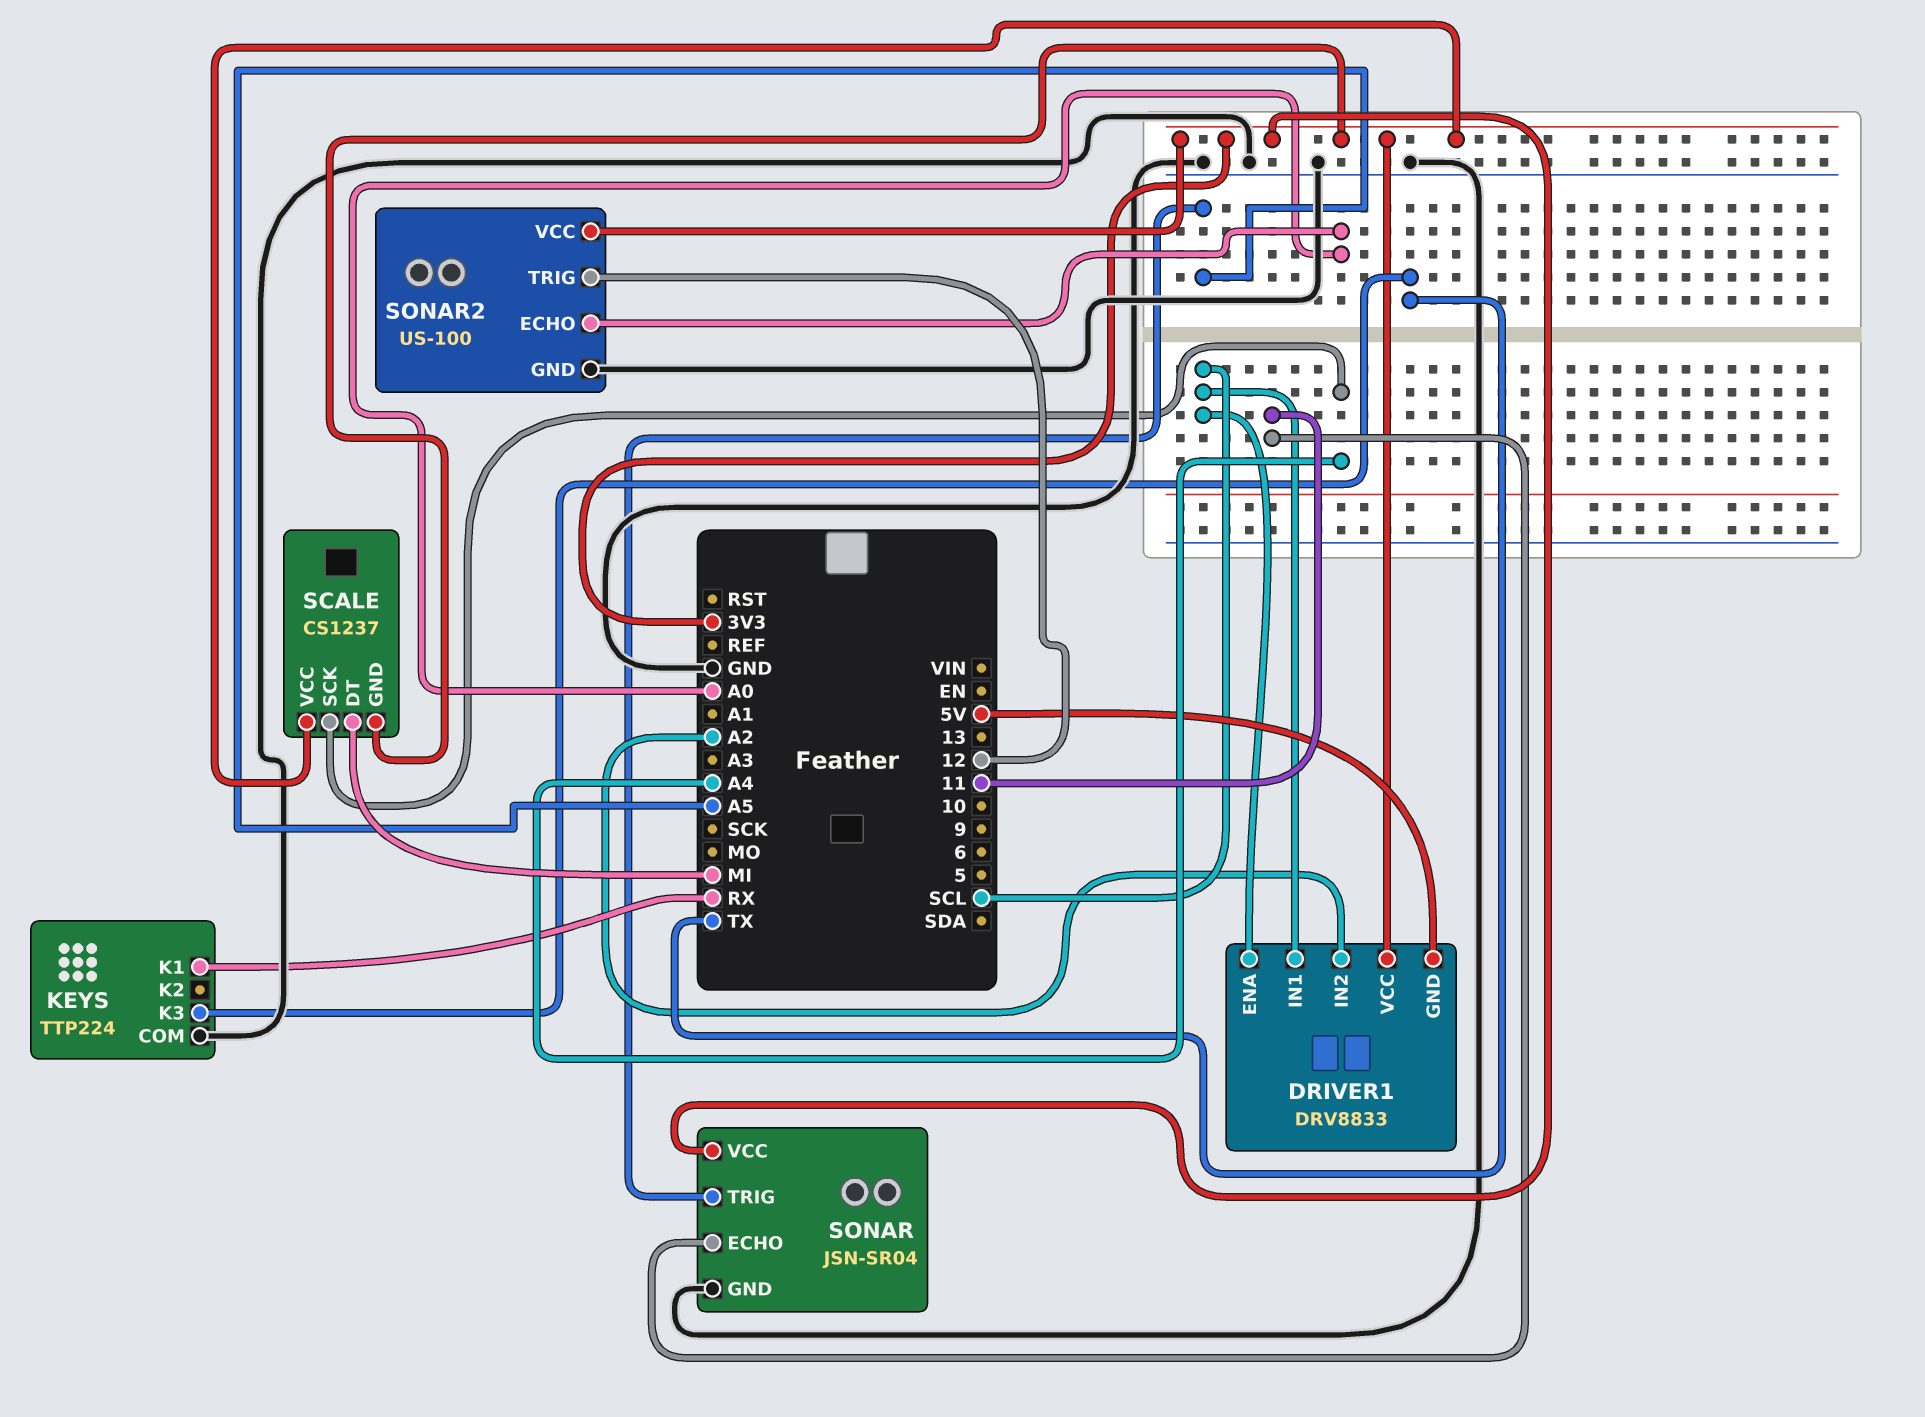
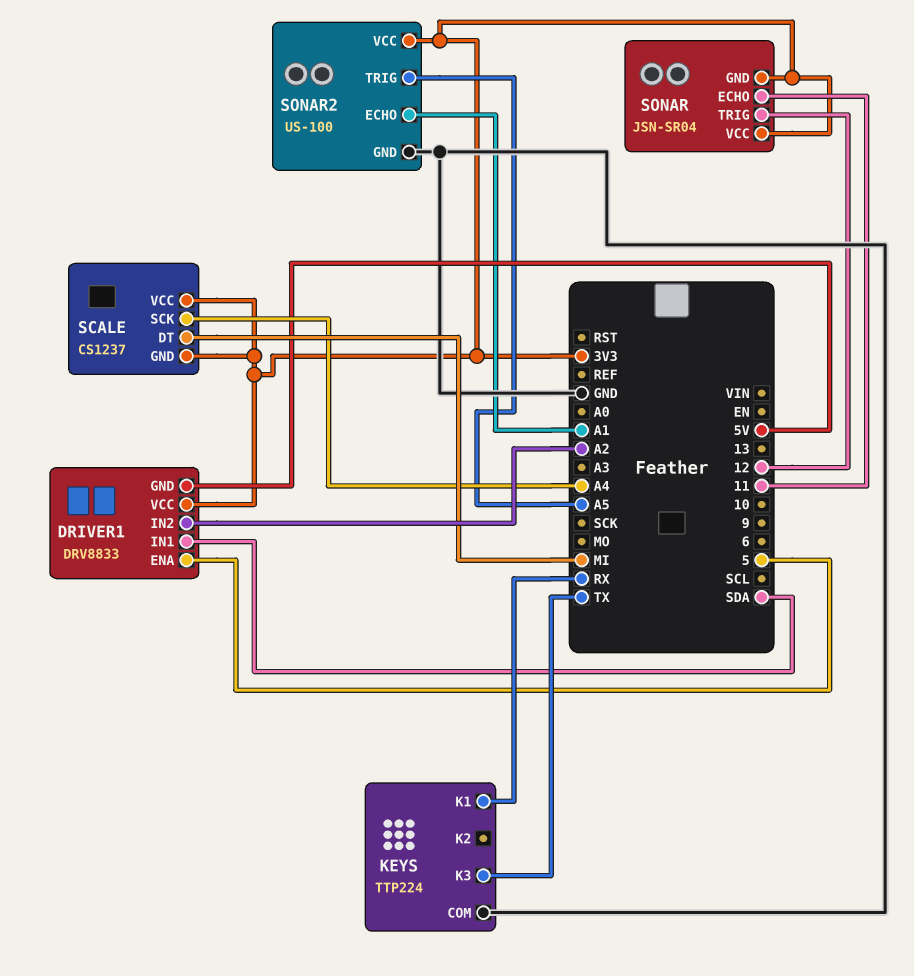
DRIVER1 pin ENA: SCL -> 5
DRIVER1 pin IN1: SCL -> SDA
SONAR pin GND: GND -> 3V3
SONAR pin TRIG: A5 -> 12
SONAR2 pin ECHO: A0 -> A1
SONAR2 pin TRIG: 12 -> A5

